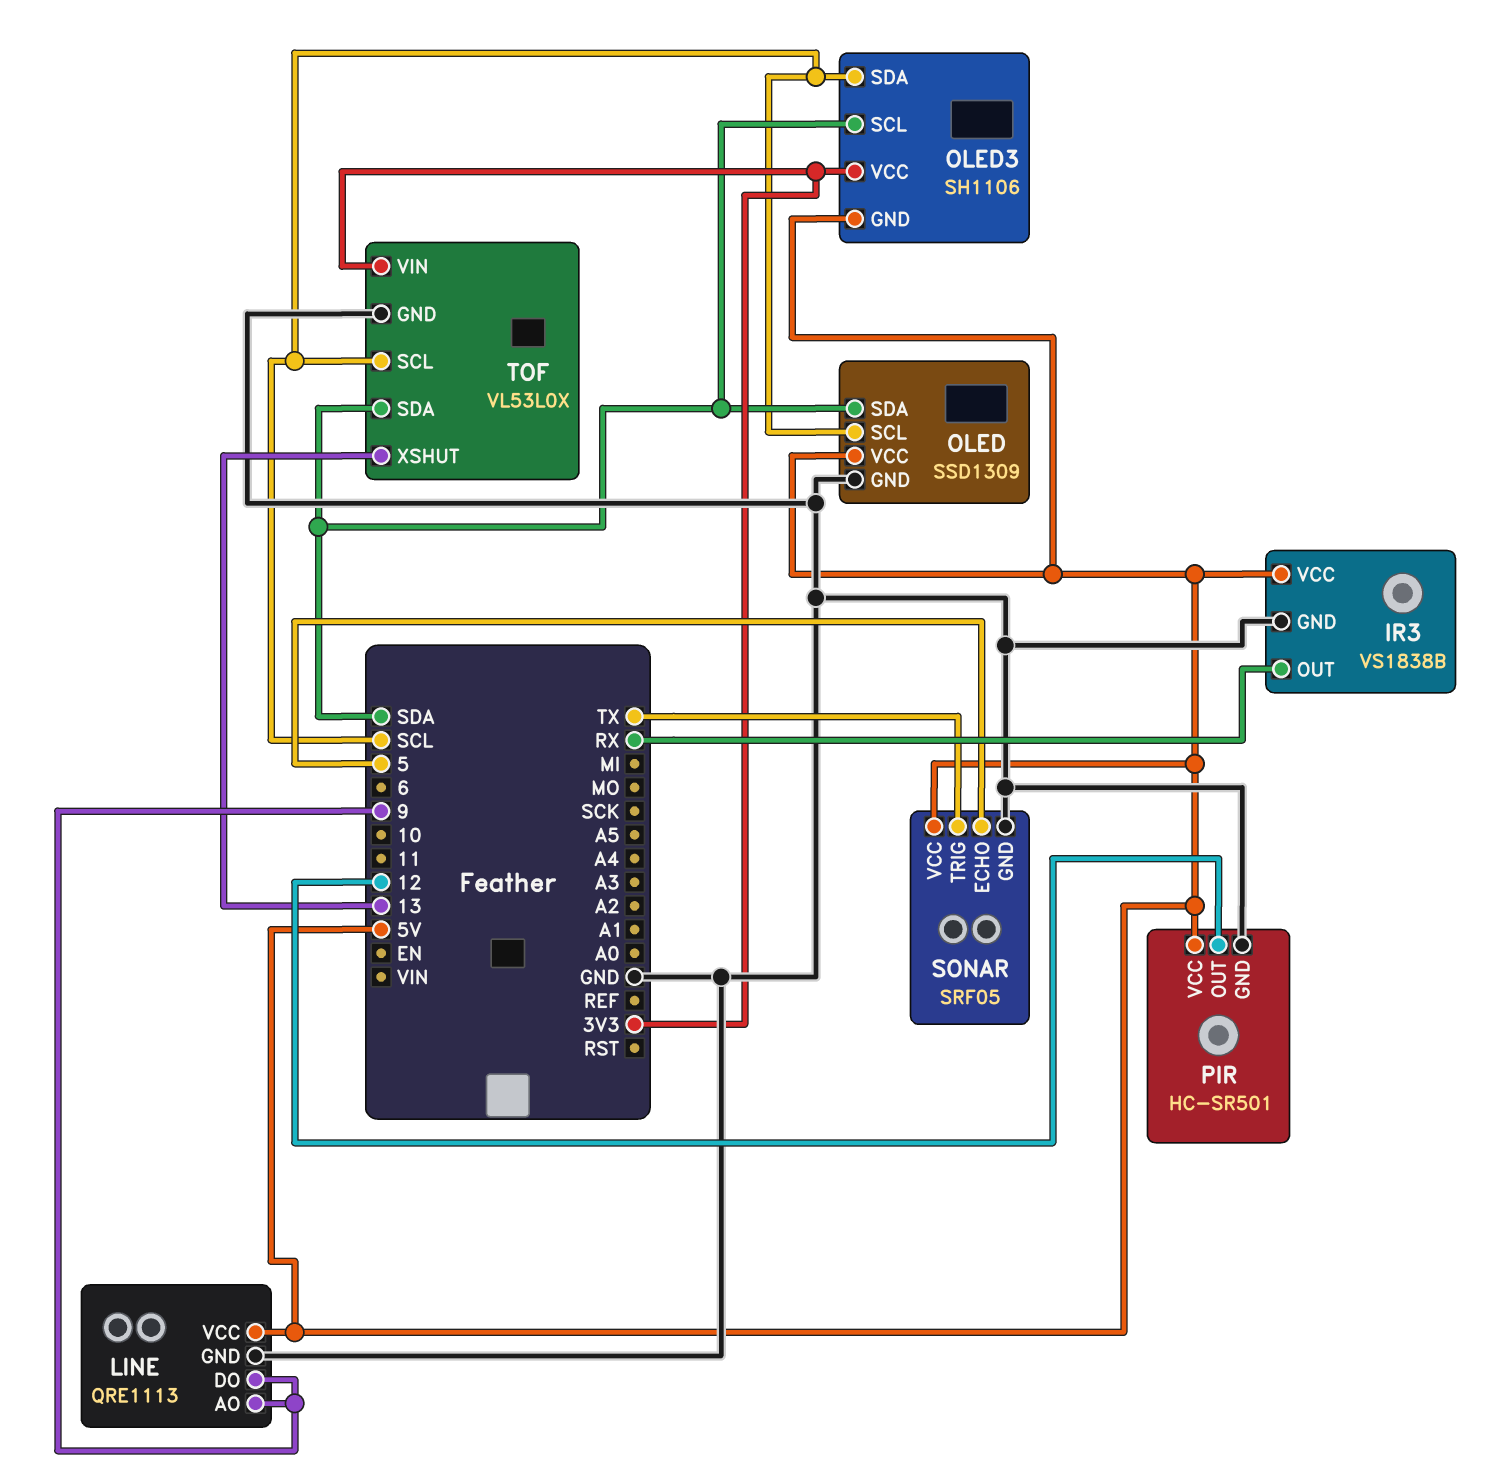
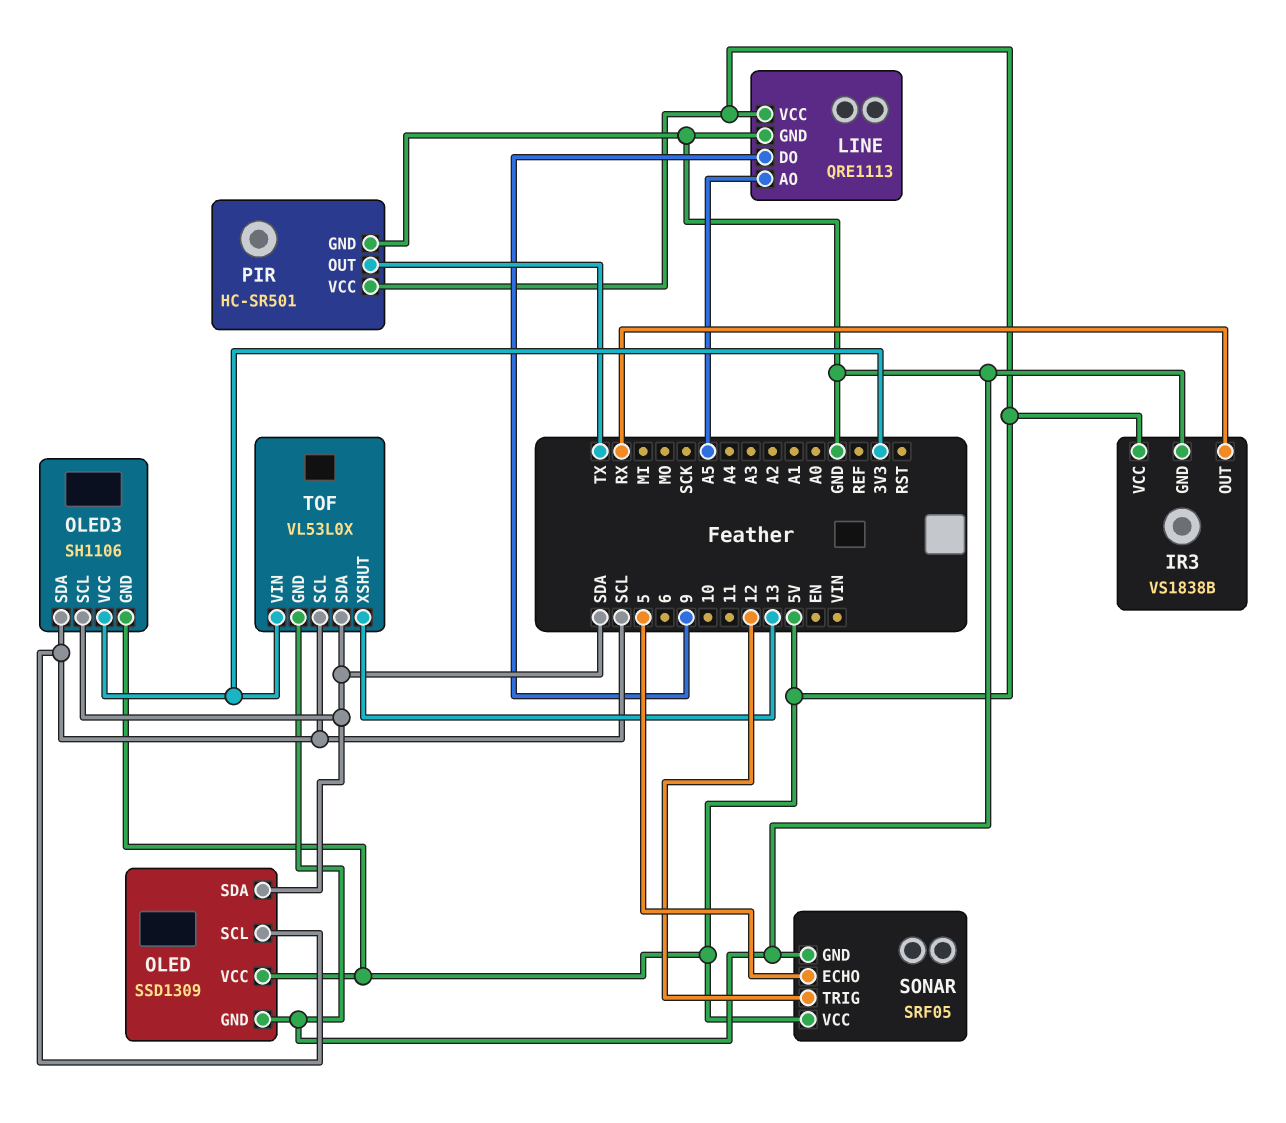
LINE pin AO: 9 -> A5
PIR pin OUT: 12 -> TX
SONAR pin TRIG: TX -> 12

